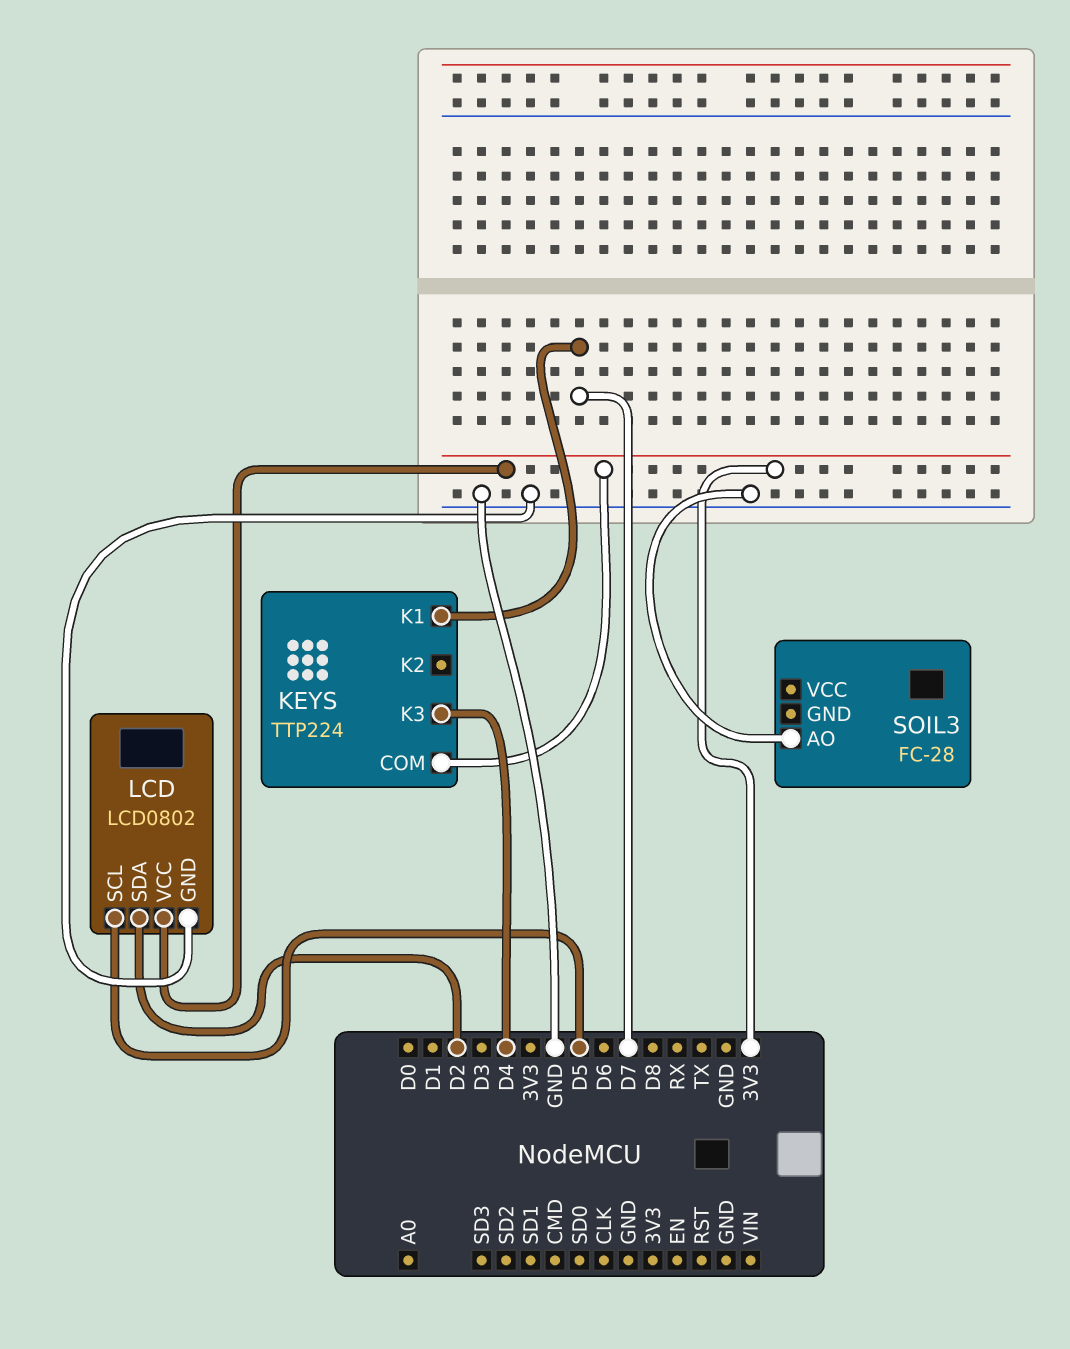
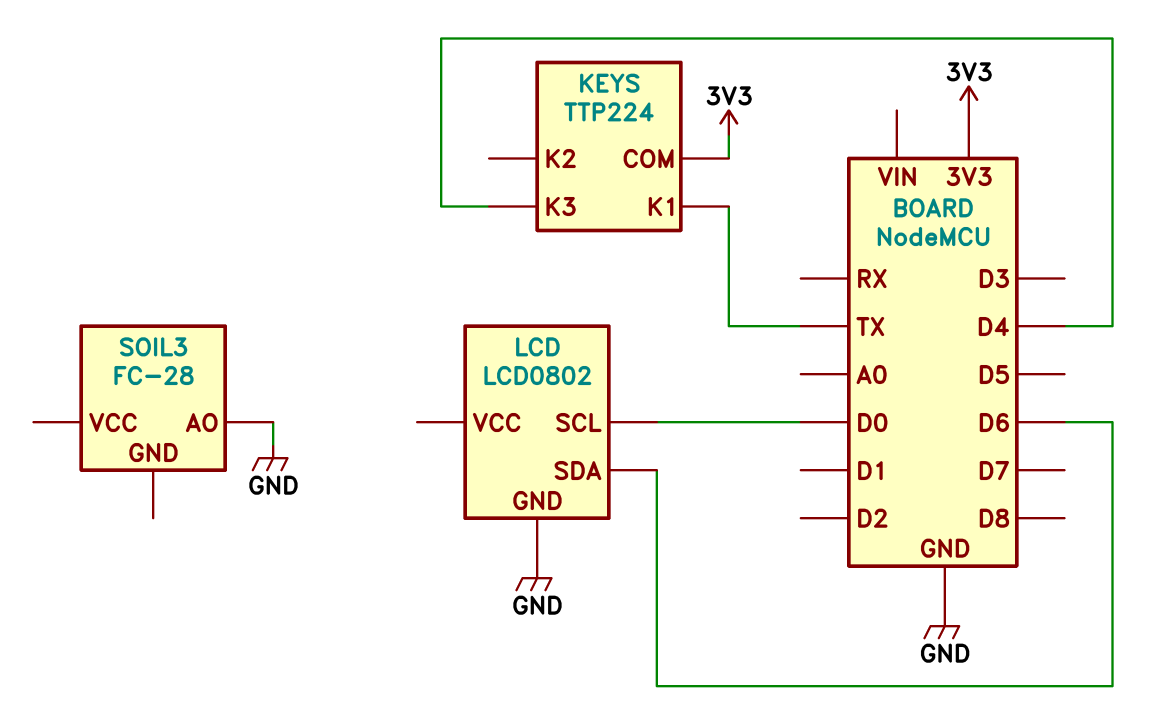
KEYS pin K1: D7 -> TX
LCD pin SCL: D5 -> D0
LCD pin SDA: D2 -> D6
LCD pin VCC: 3V3 -> none

